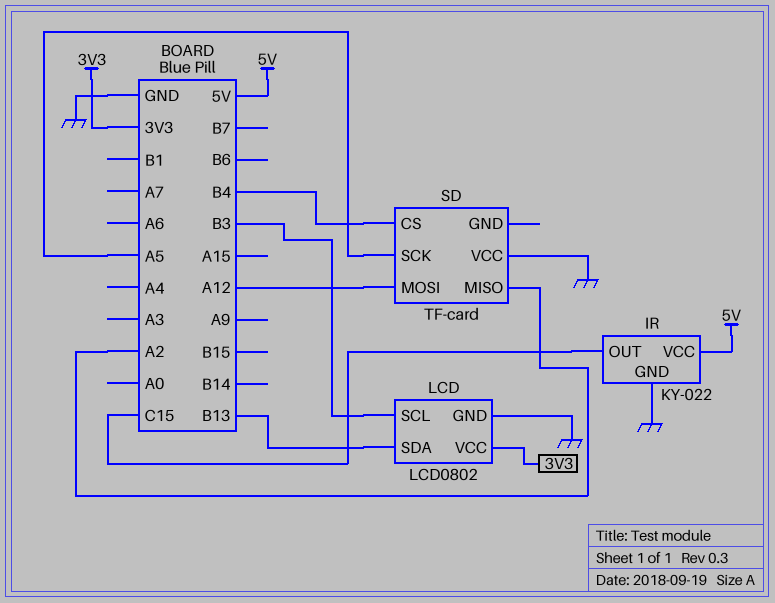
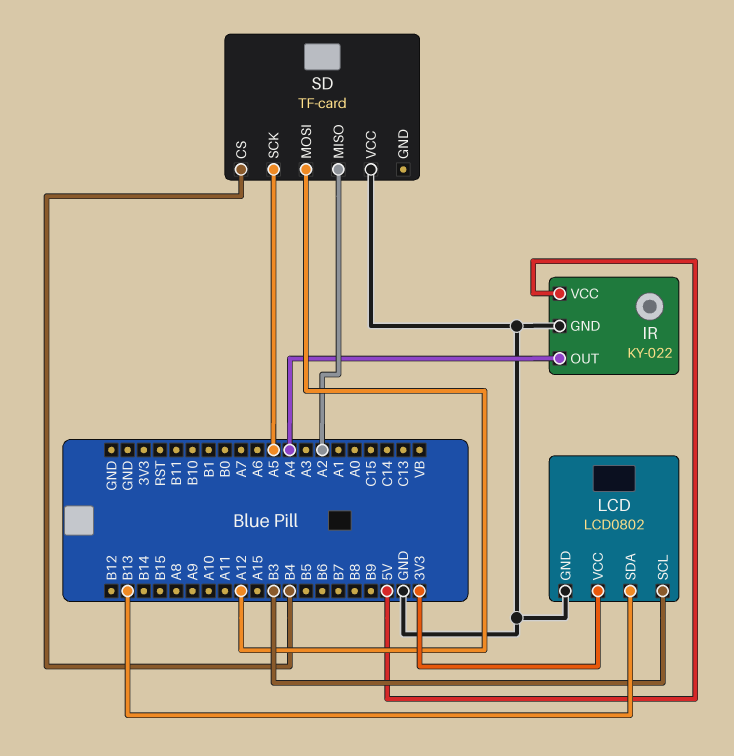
IR pin OUT: C15 -> A4

